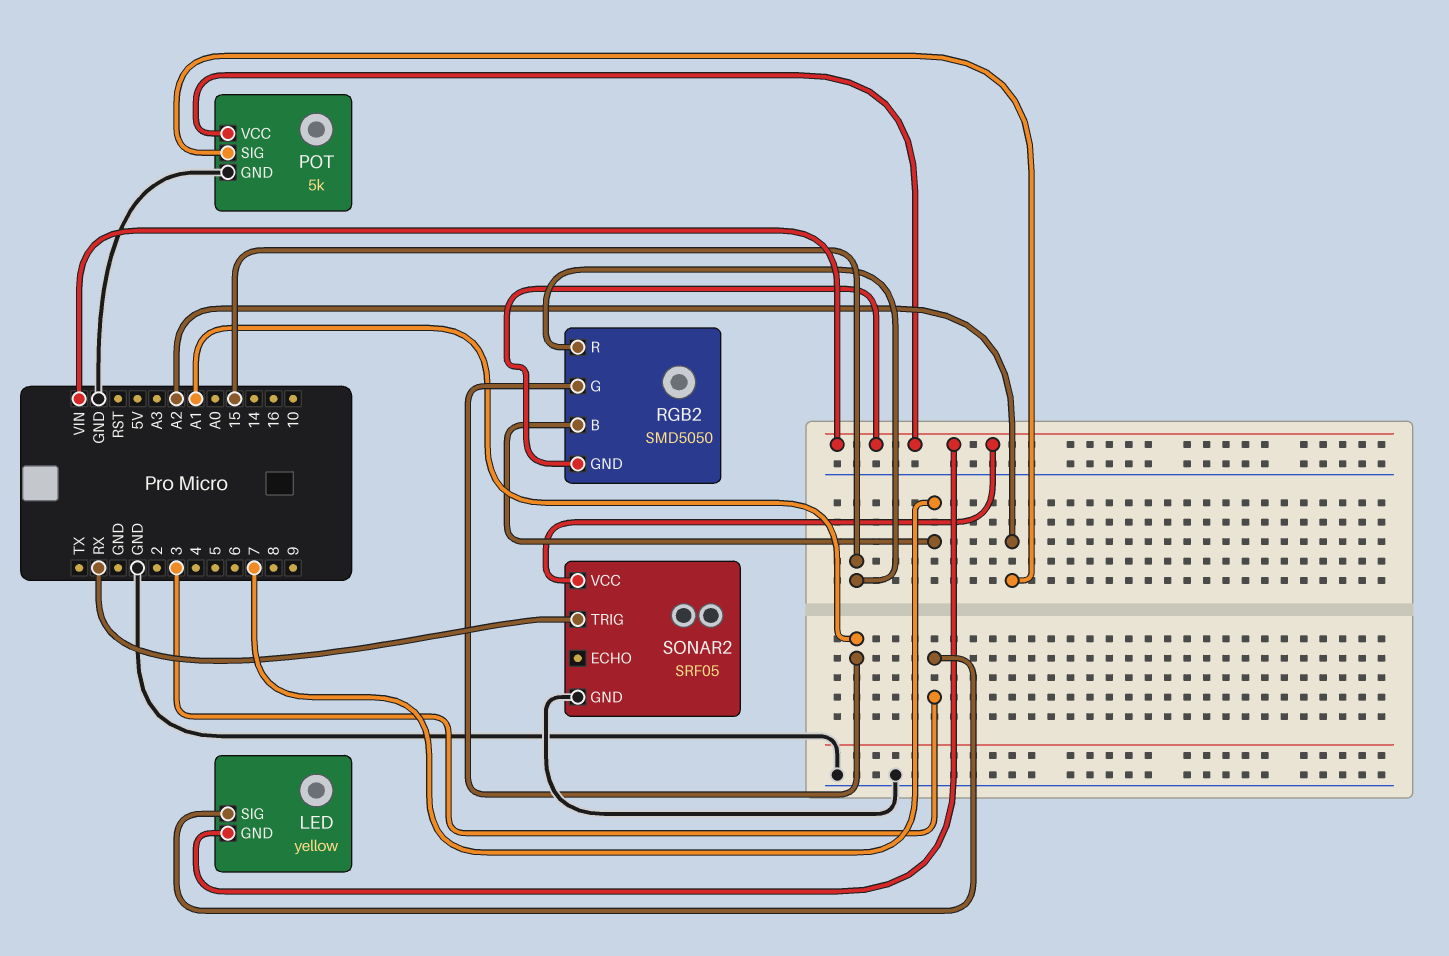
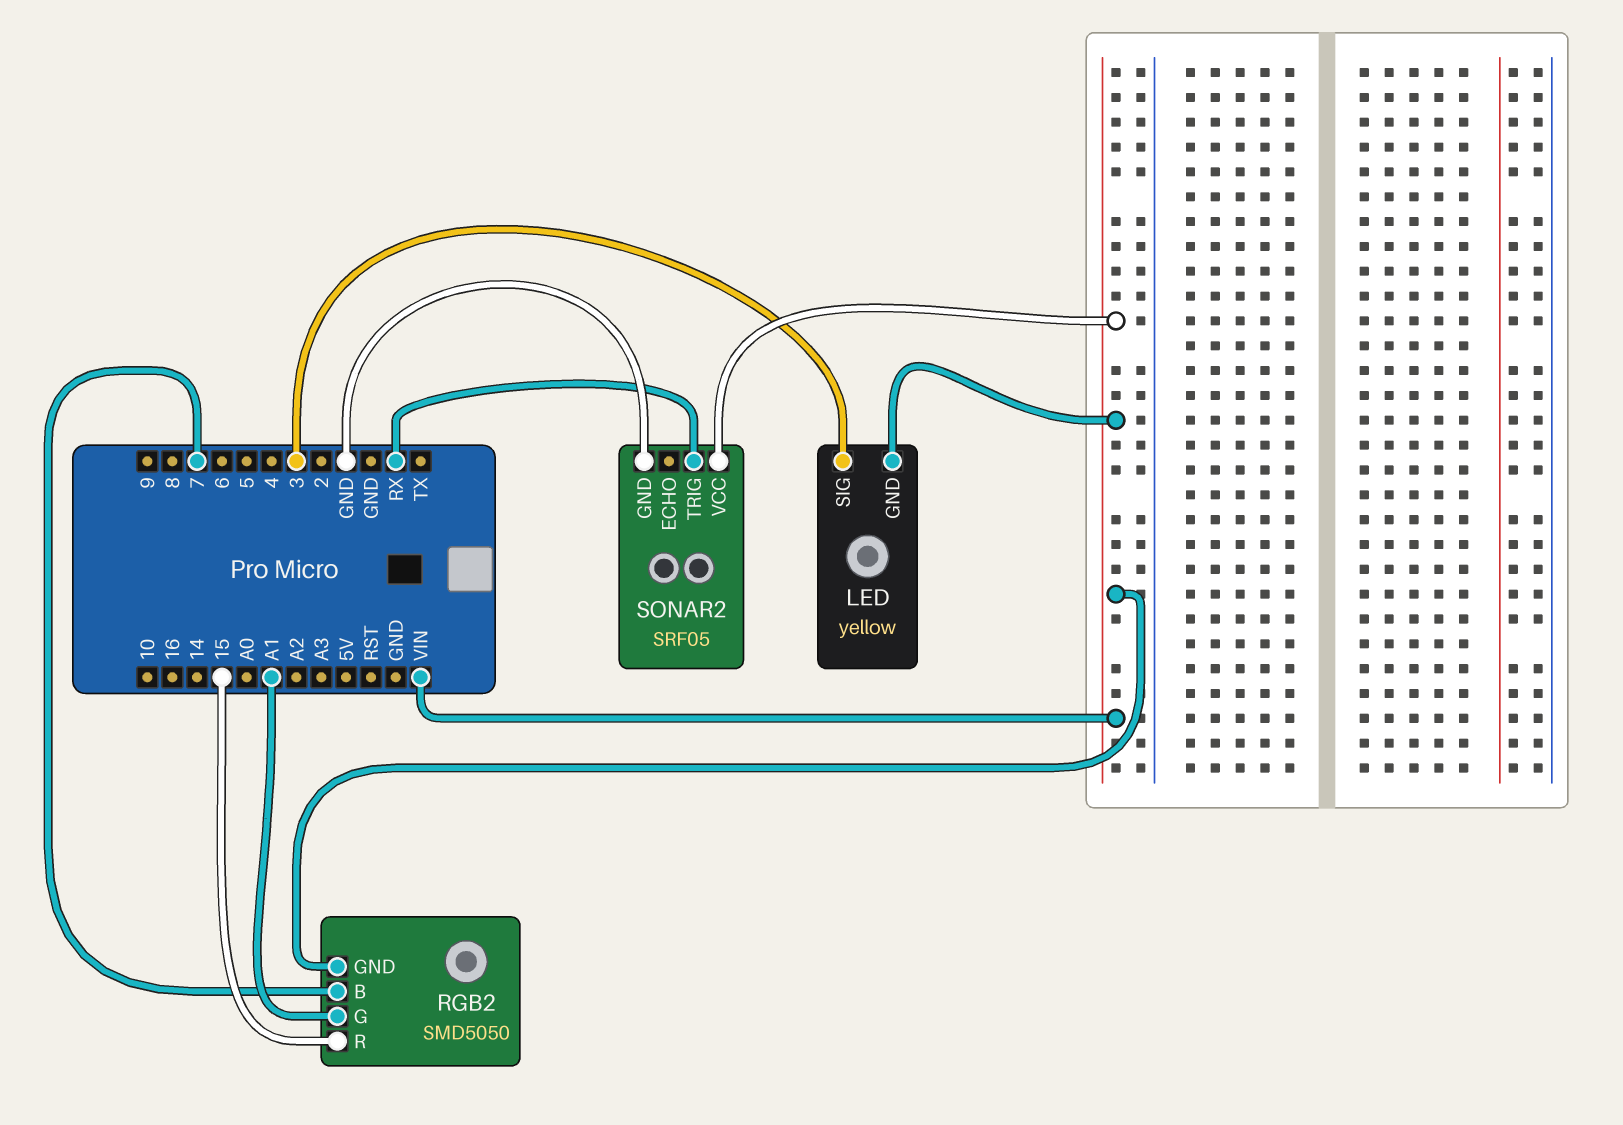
POT: 5k -> none
POT pin GND: GND -> none
POT pin SIG: A2 -> none
POT pin VCC: VIN -> none

